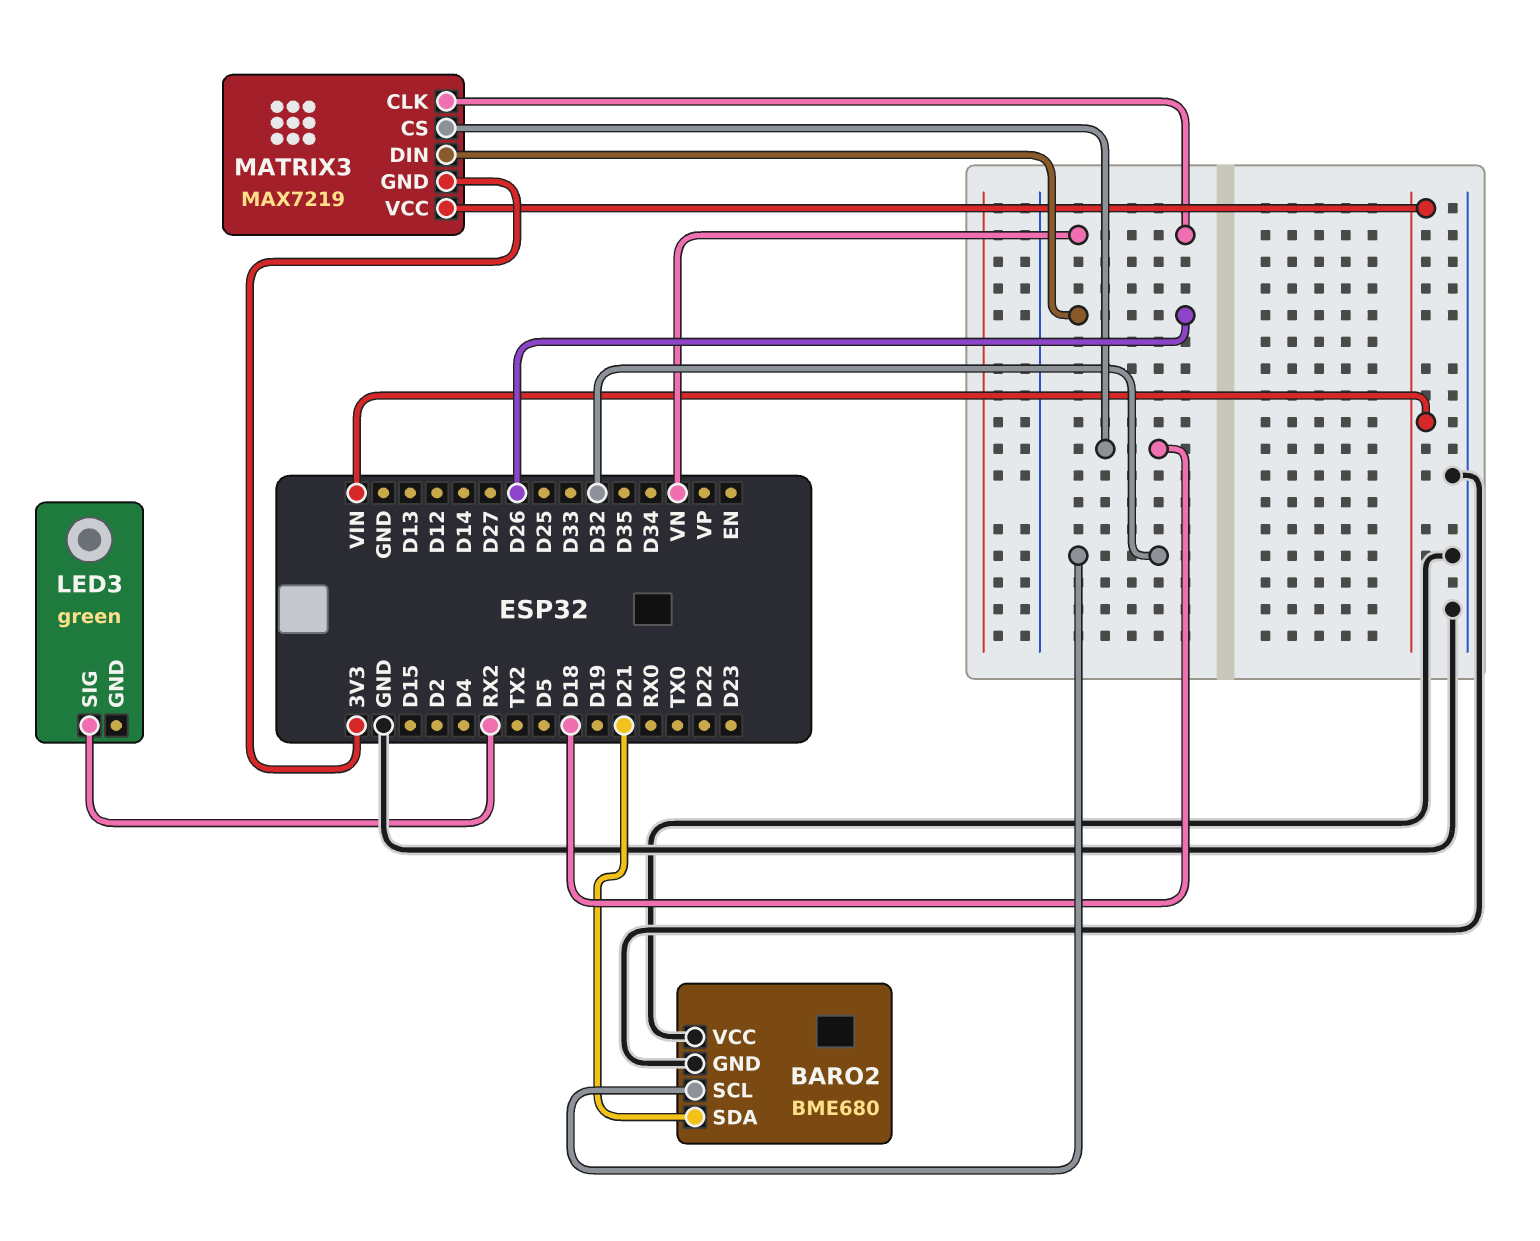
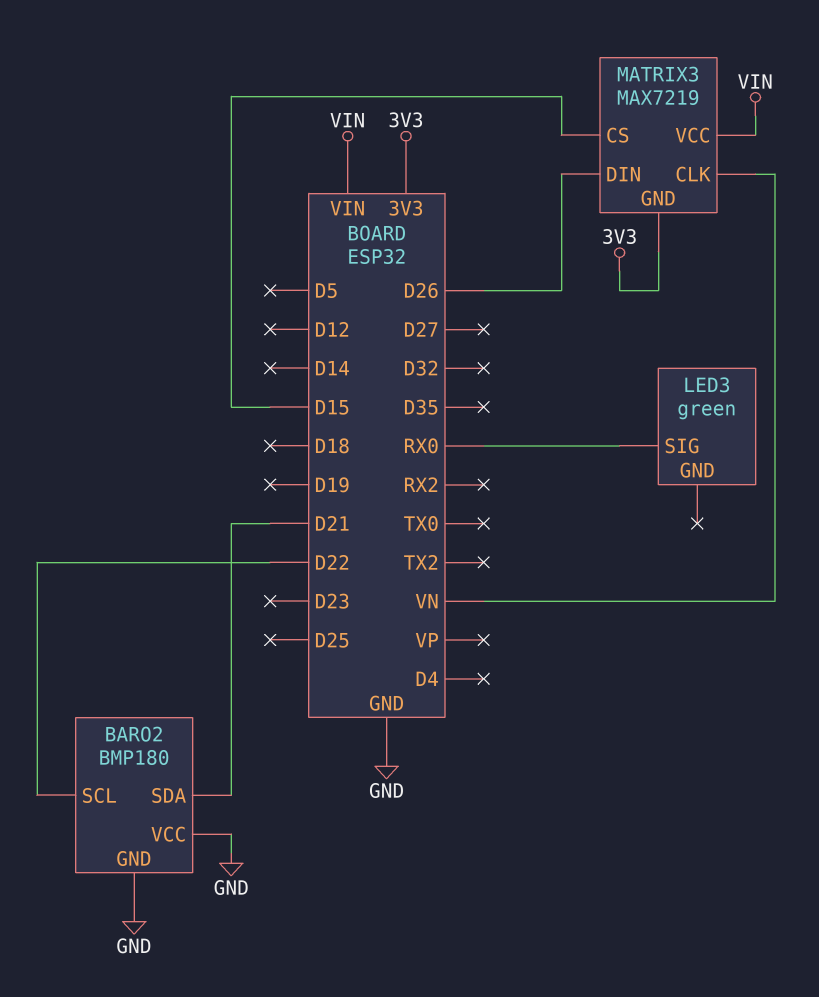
BARO2: BME680 -> BMP180
BARO2 pin SCL: D32 -> D22
LED3 pin SIG: RX2 -> RX0
MATRIX3 pin CS: D18 -> D15

